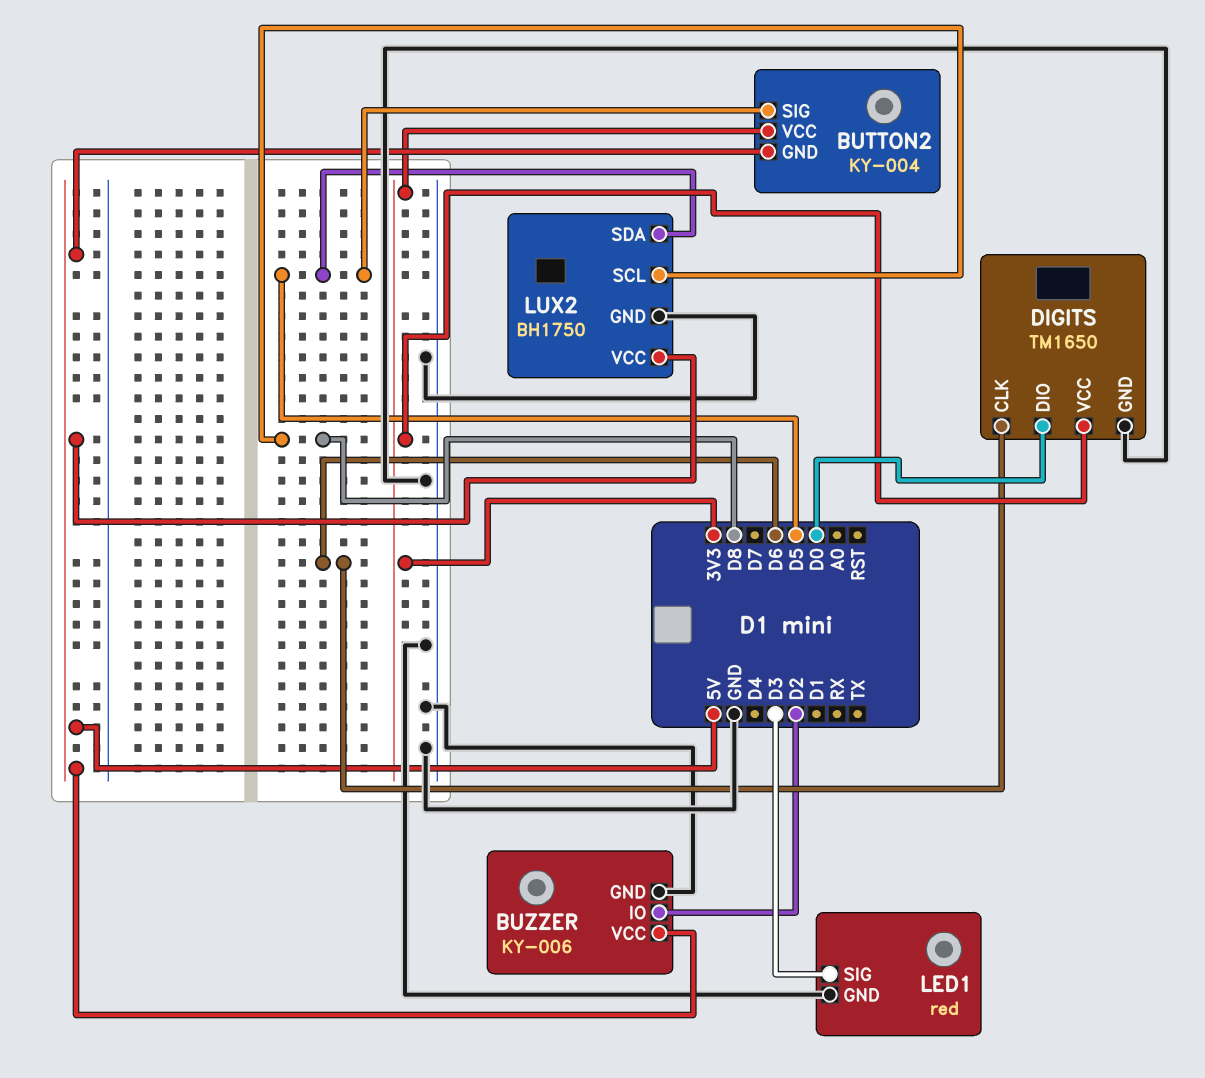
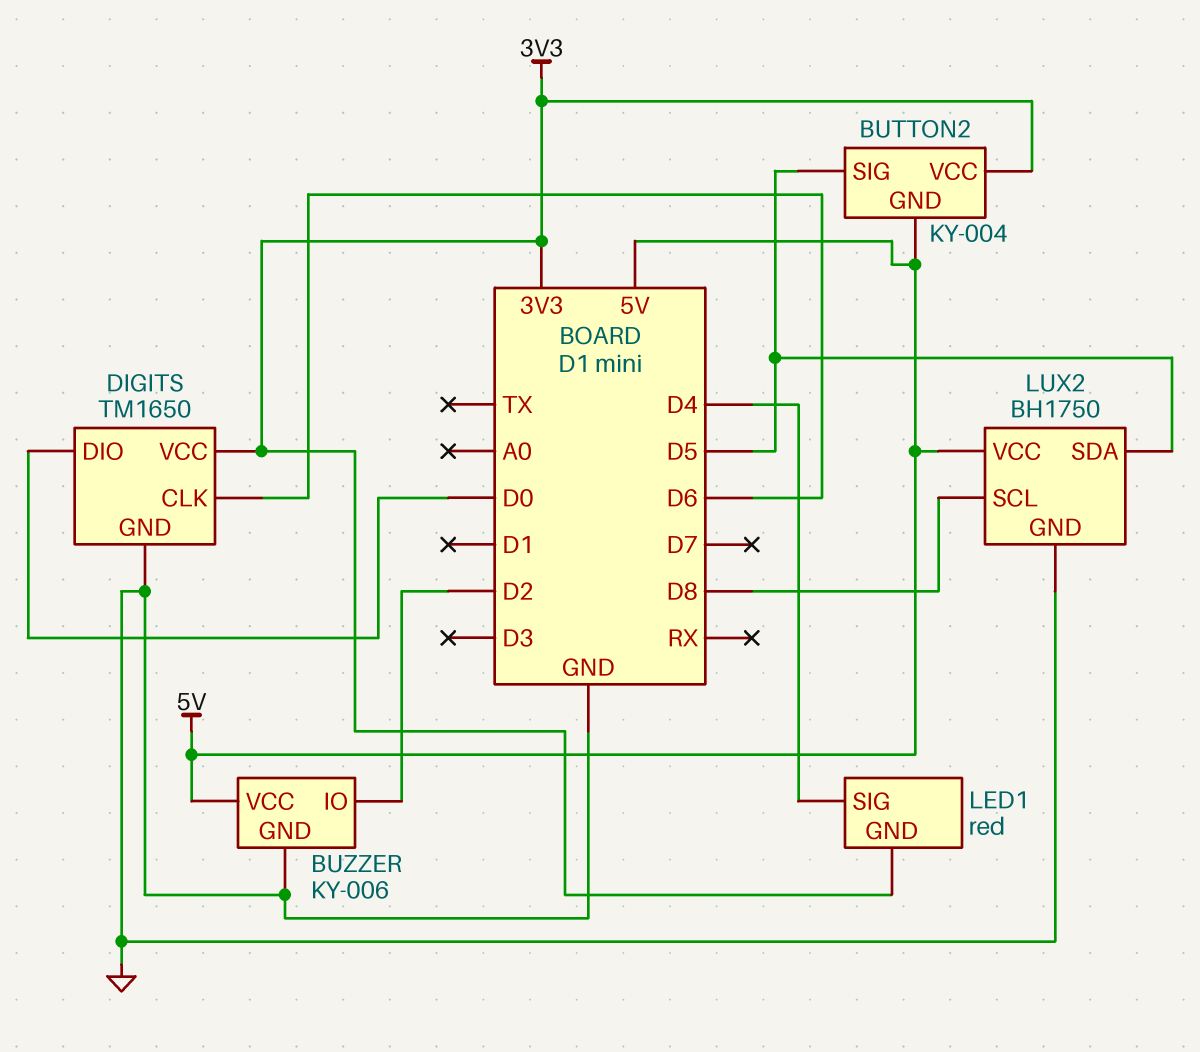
LED1 pin GND: GND -> 3V3
LED1 pin SIG: D3 -> D4

